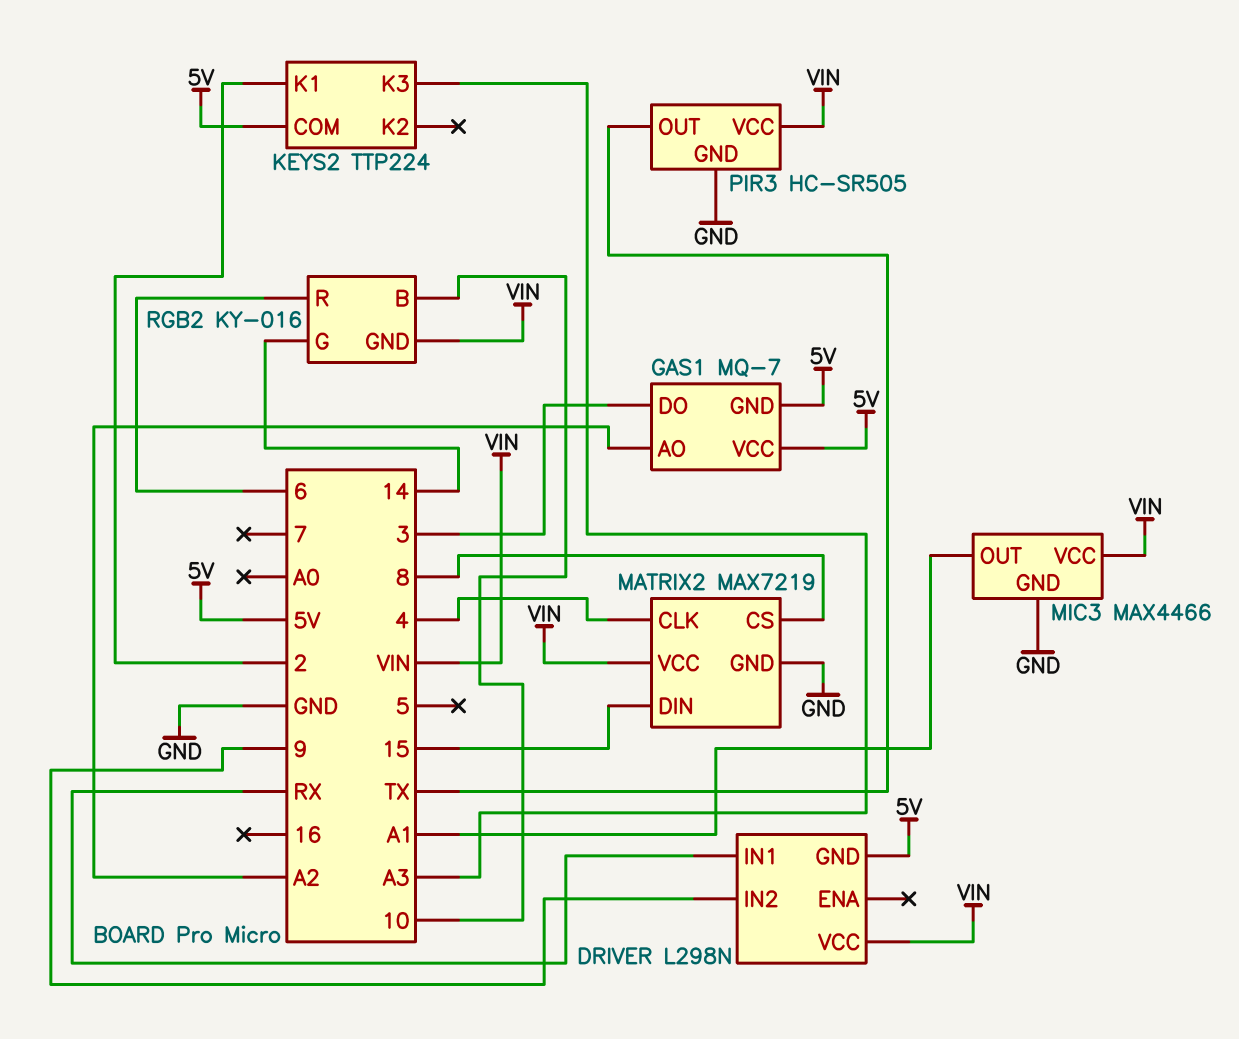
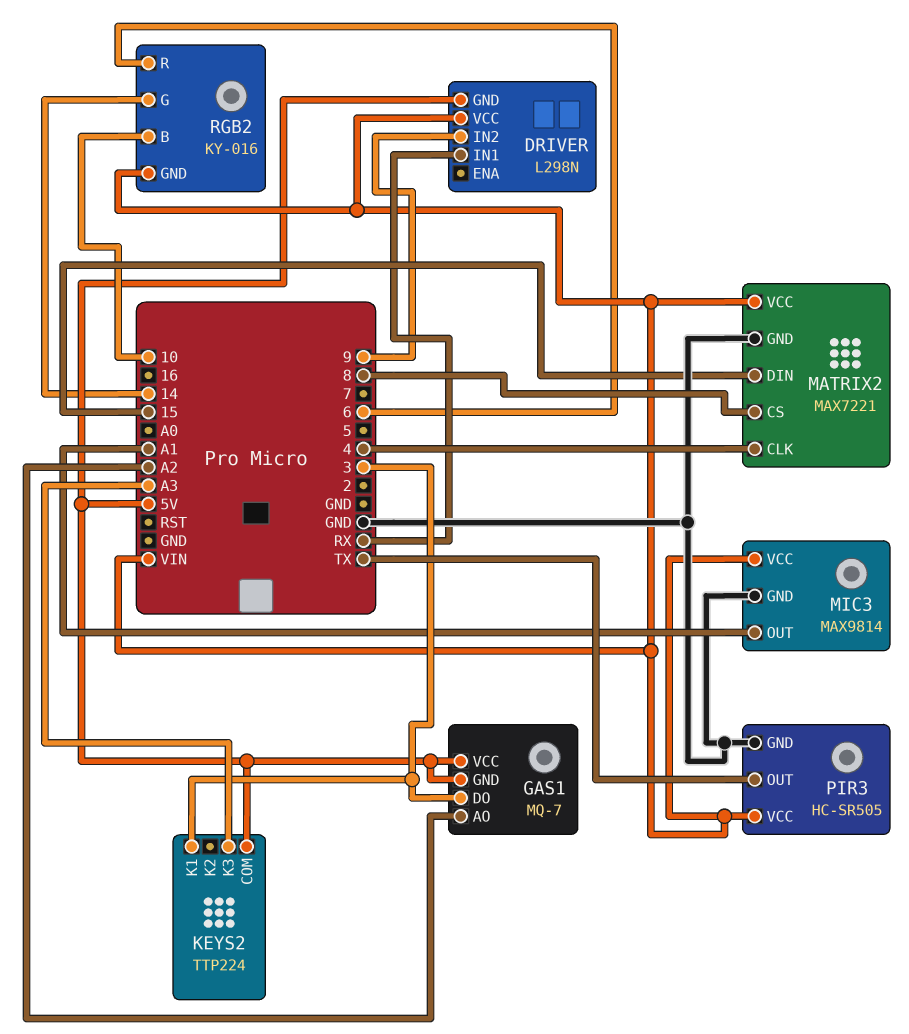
KEYS2 pin K1: 2 -> 3
MATRIX2: MAX7219 -> MAX7221
MIC3: MAX4466 -> MAX9814

